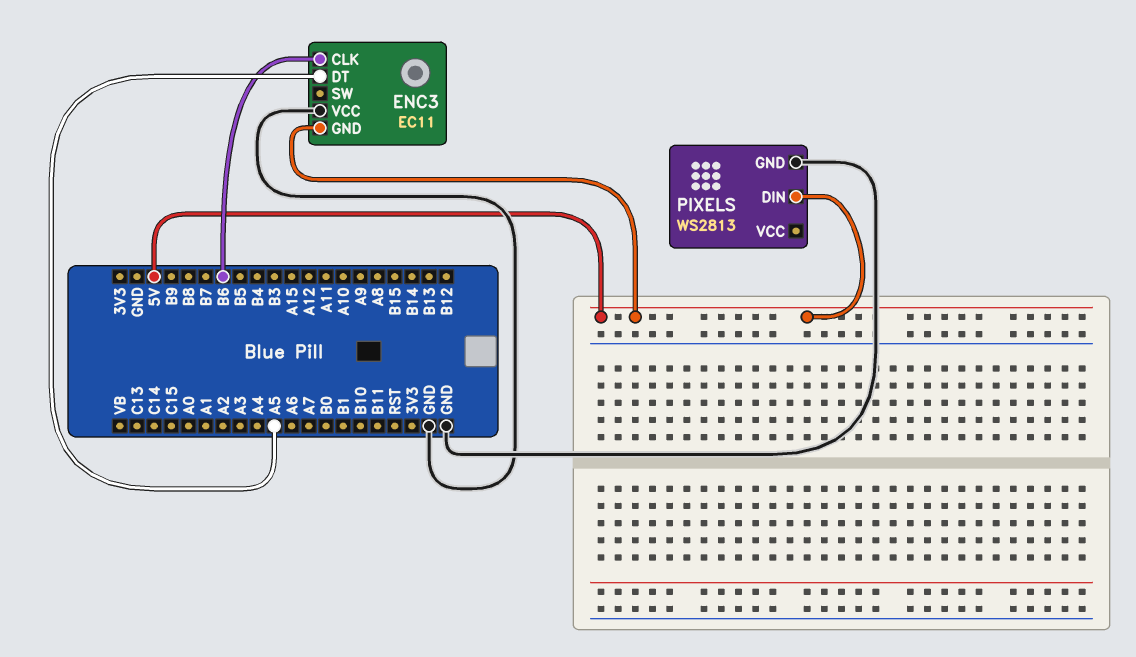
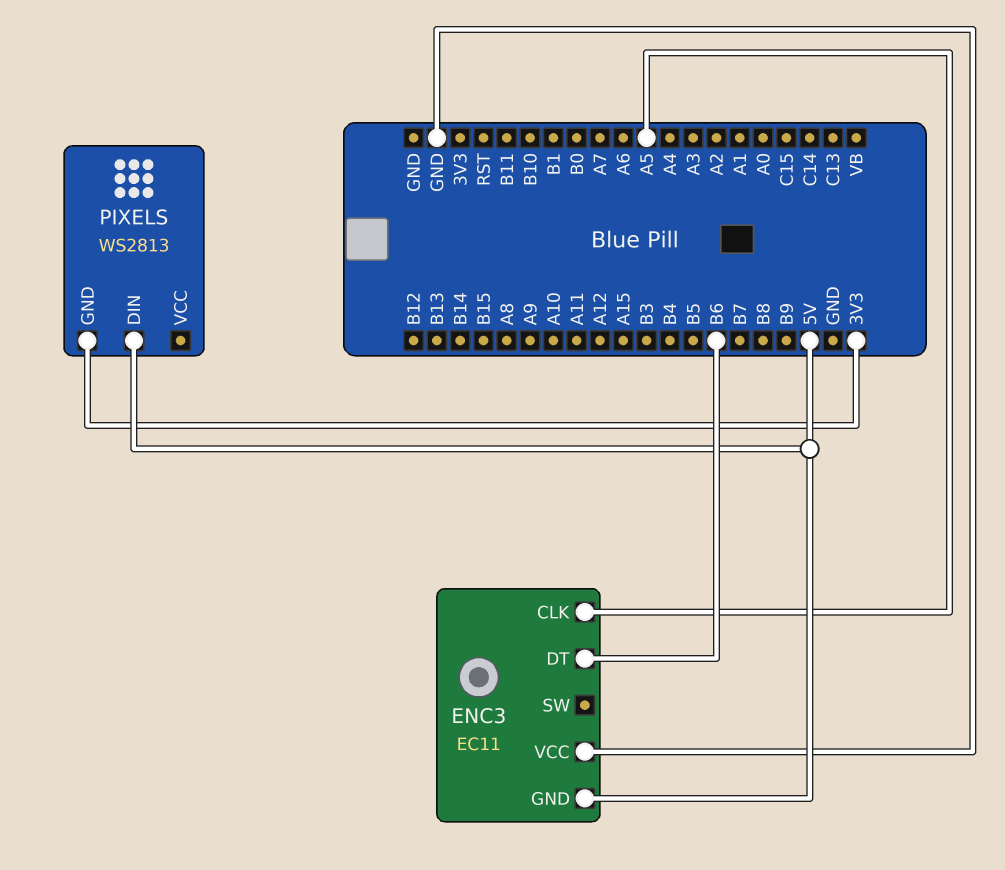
ENC3 pin CLK: B6 -> A5
ENC3 pin DT: A5 -> B6
PIXELS pin GND: GND -> 3V3

